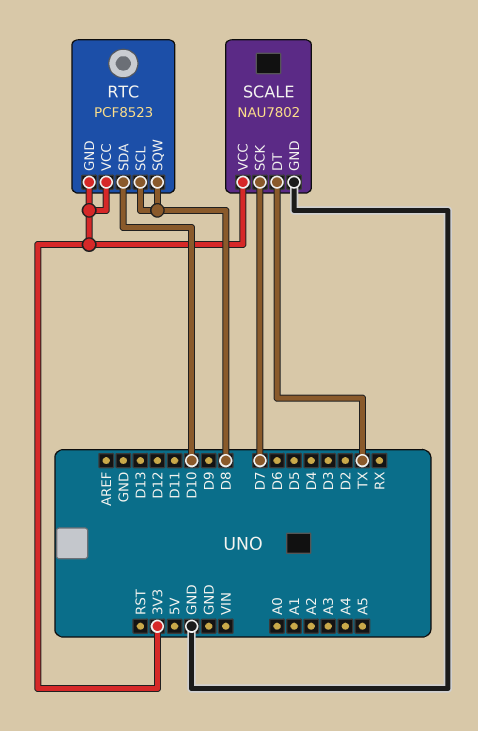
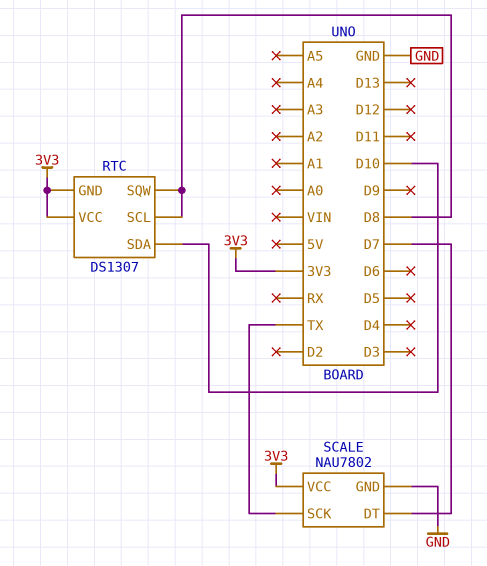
RTC: PCF8523 -> DS1307
SCALE pin DT: TX -> D7
SCALE pin SCK: D7 -> TX

